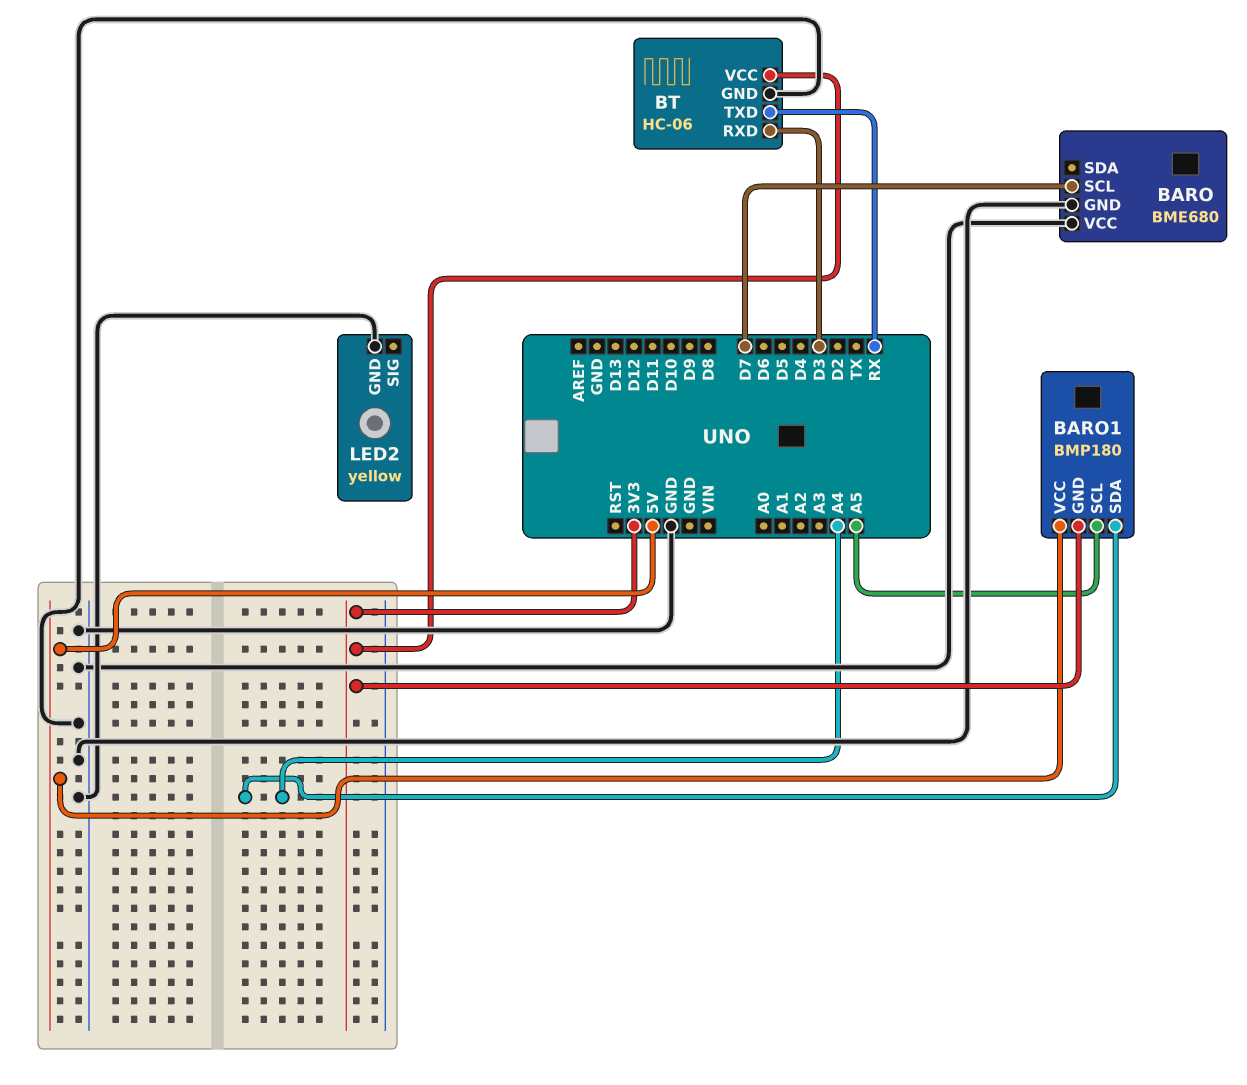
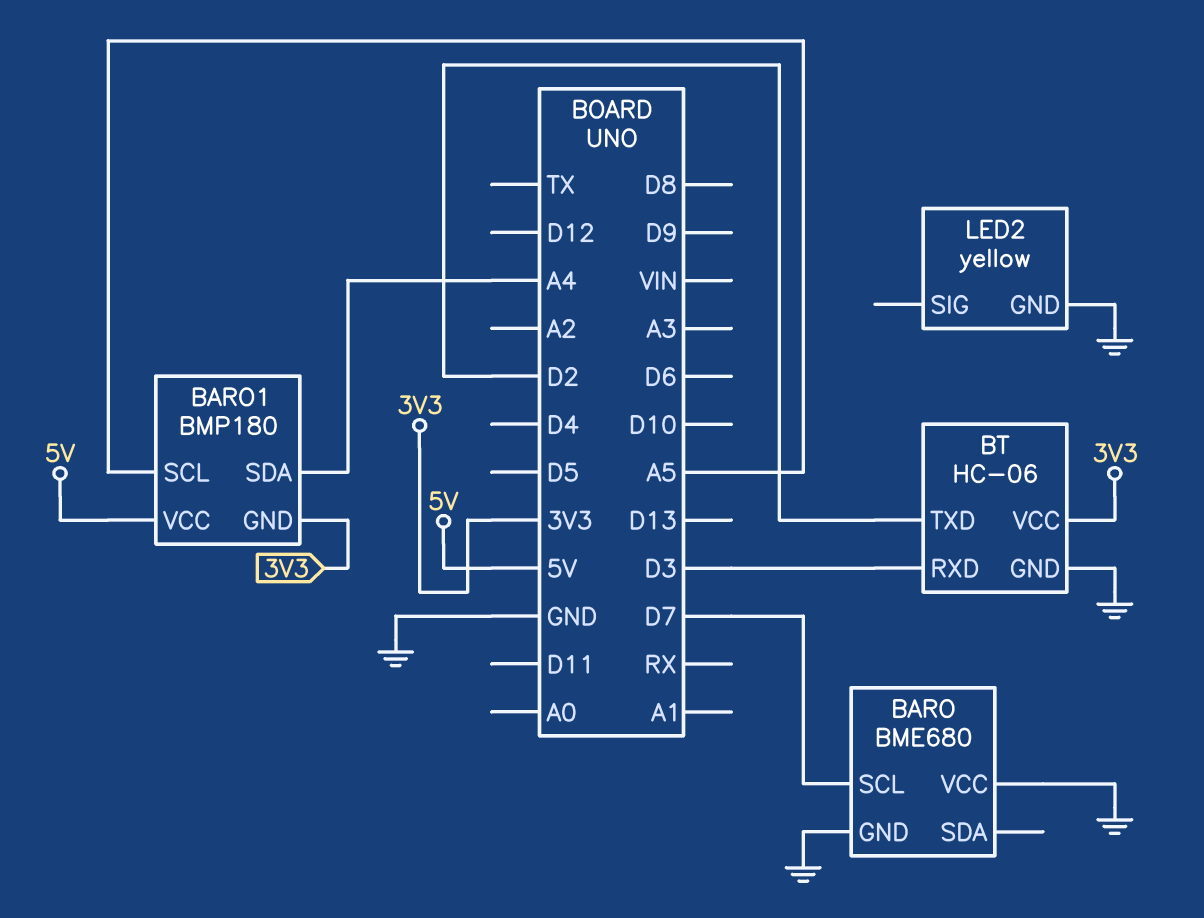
BT pin TXD: RX -> D2

